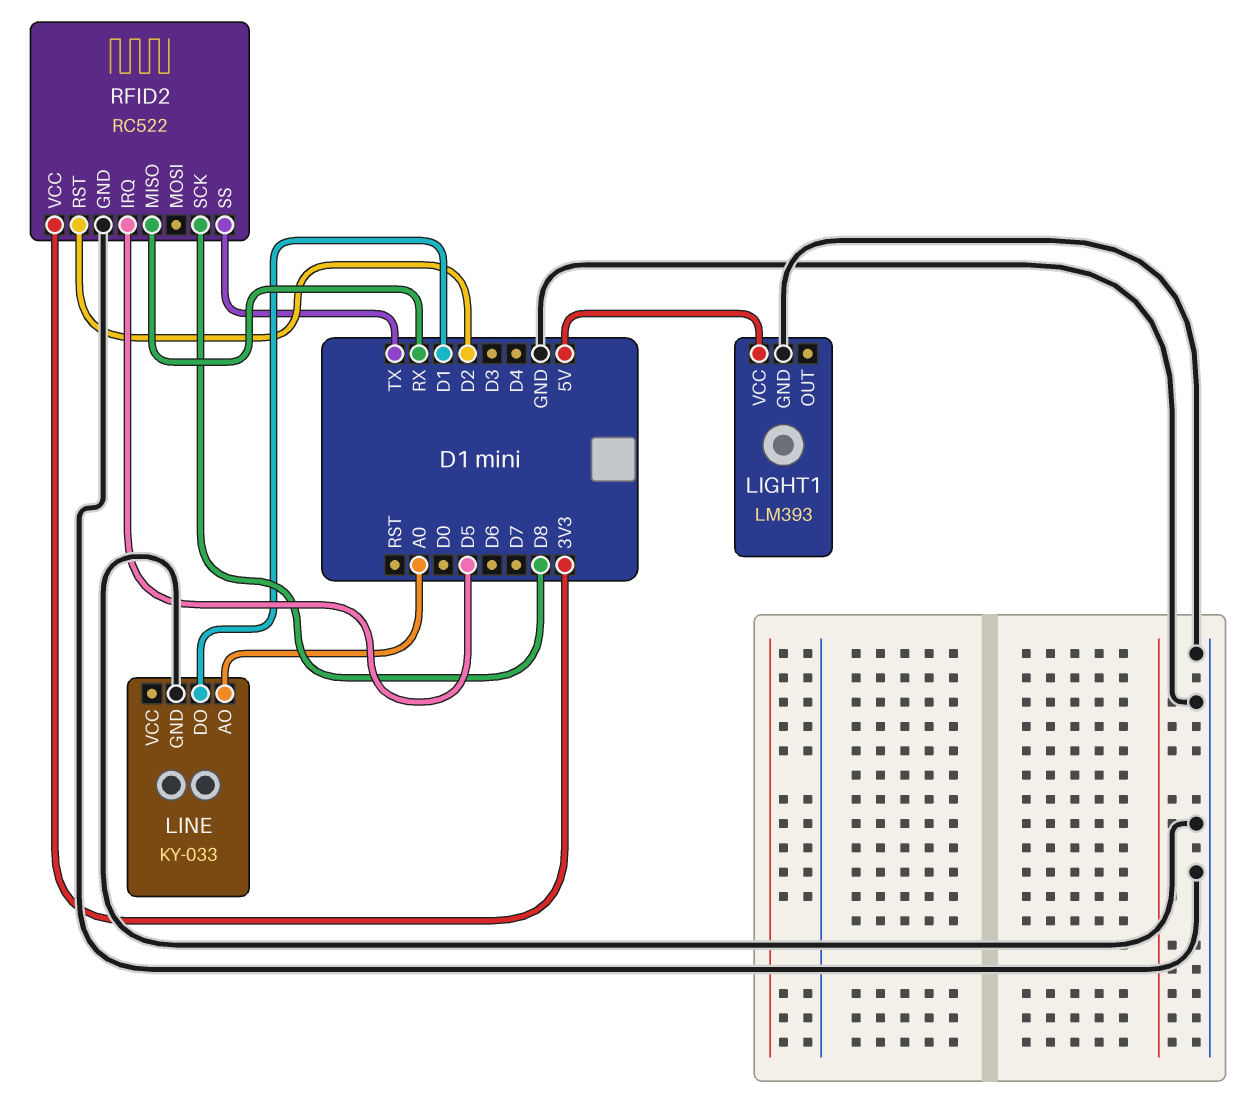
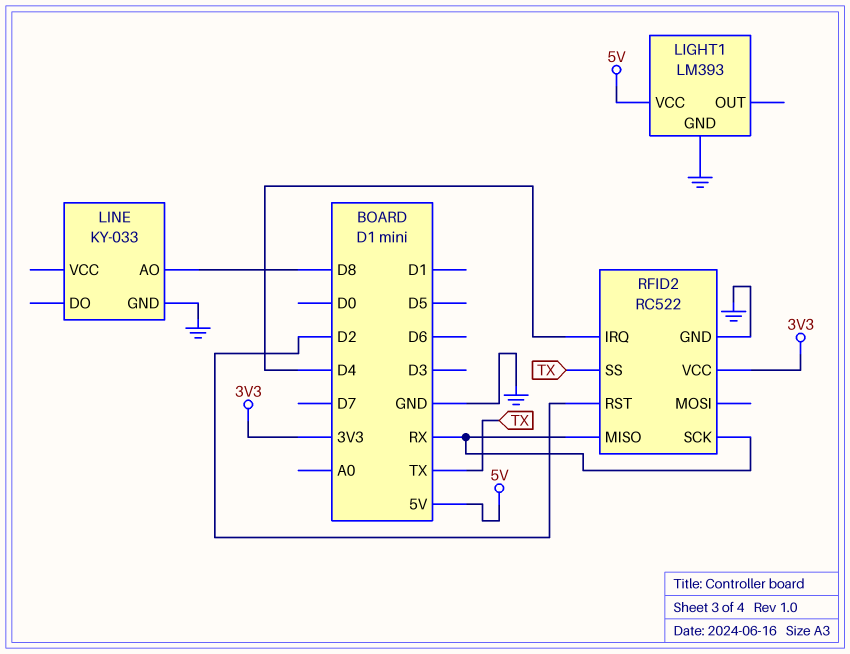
LINE pin AO: A0 -> D8
LINE pin DO: D1 -> none
RFID2 pin IRQ: D5 -> D4
RFID2 pin SCK: D8 -> RX

